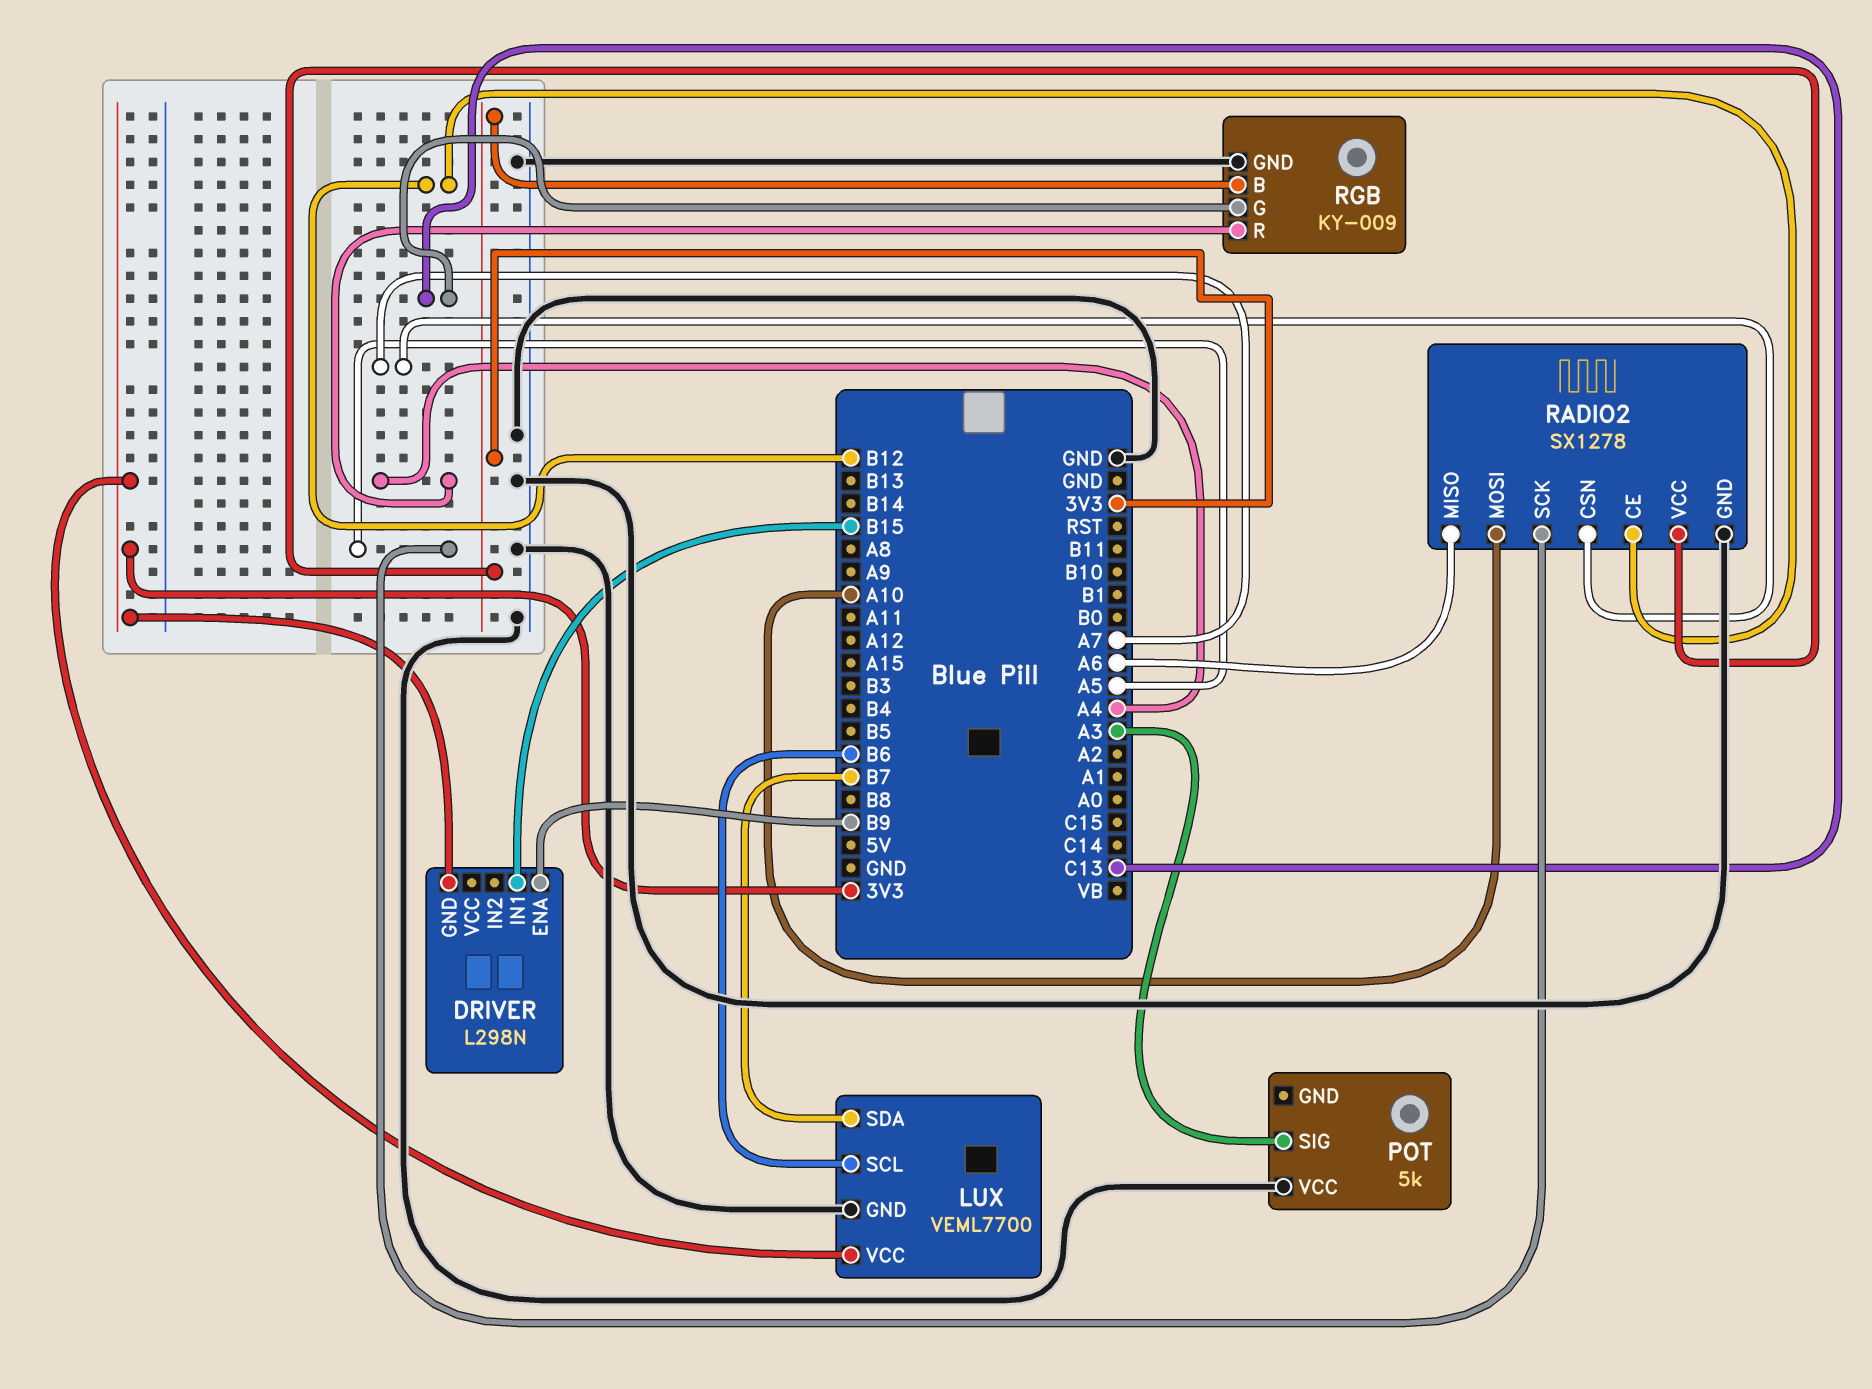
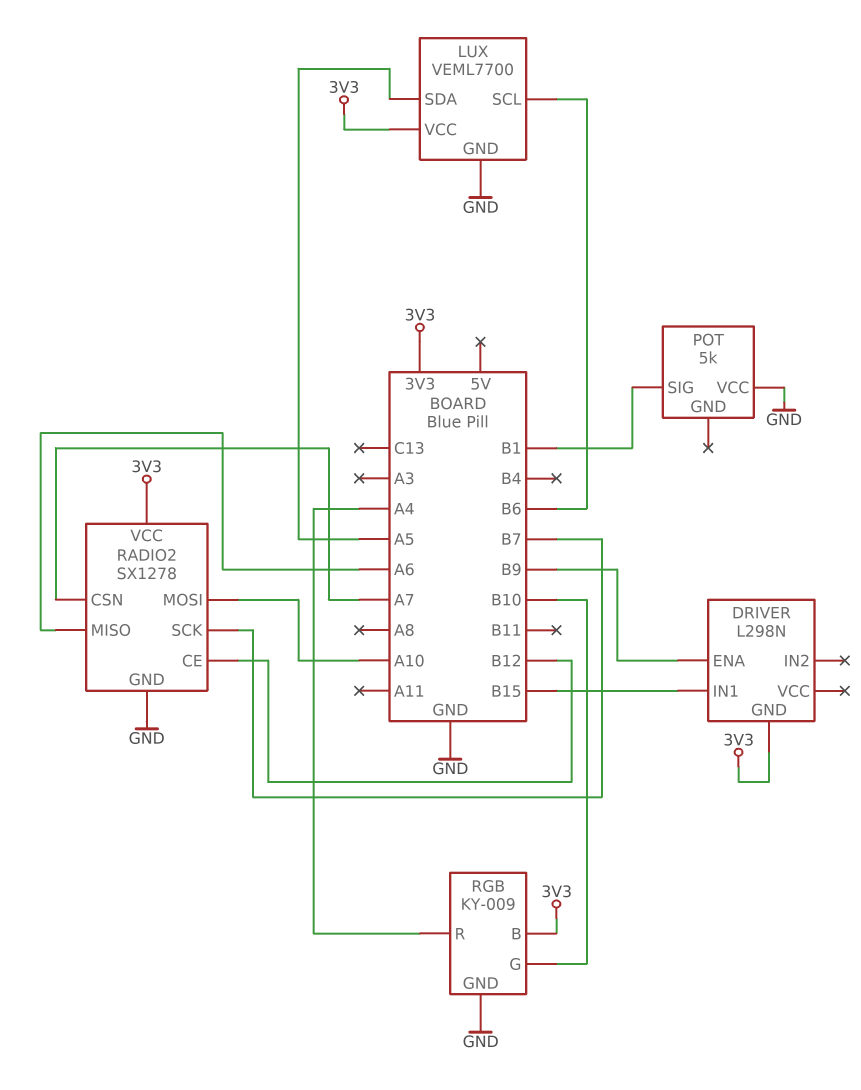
LUX pin SDA: B7 -> A5
POT pin SIG: A3 -> B1
RADIO2 pin SCK: A5 -> B7
RGB pin G: C13 -> B10

